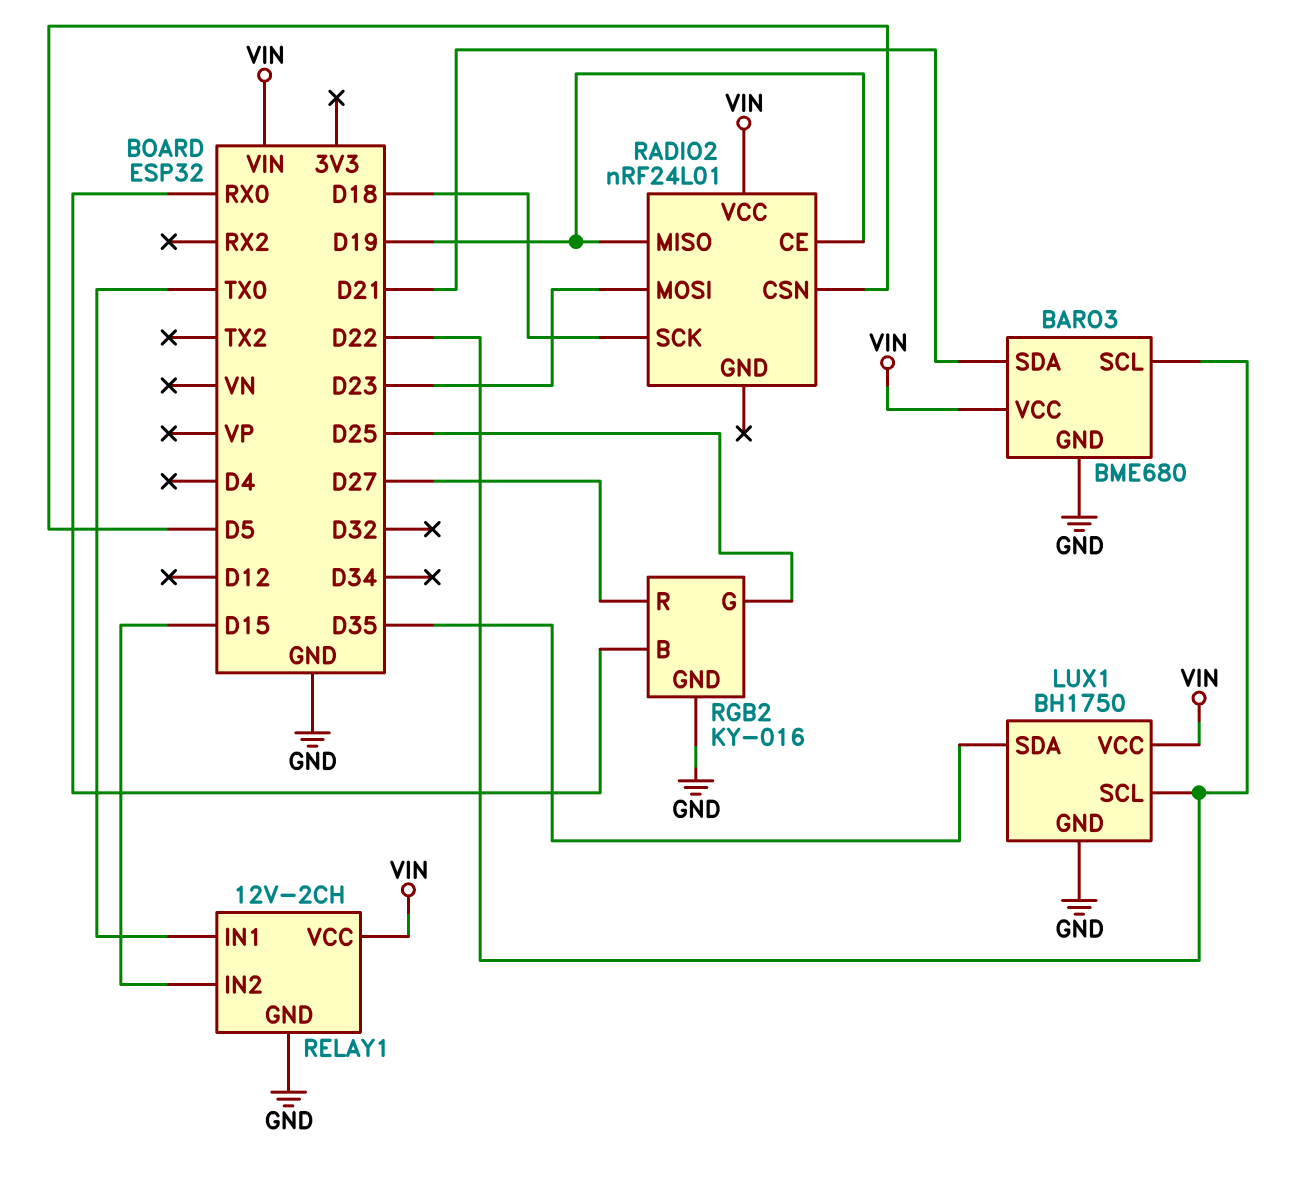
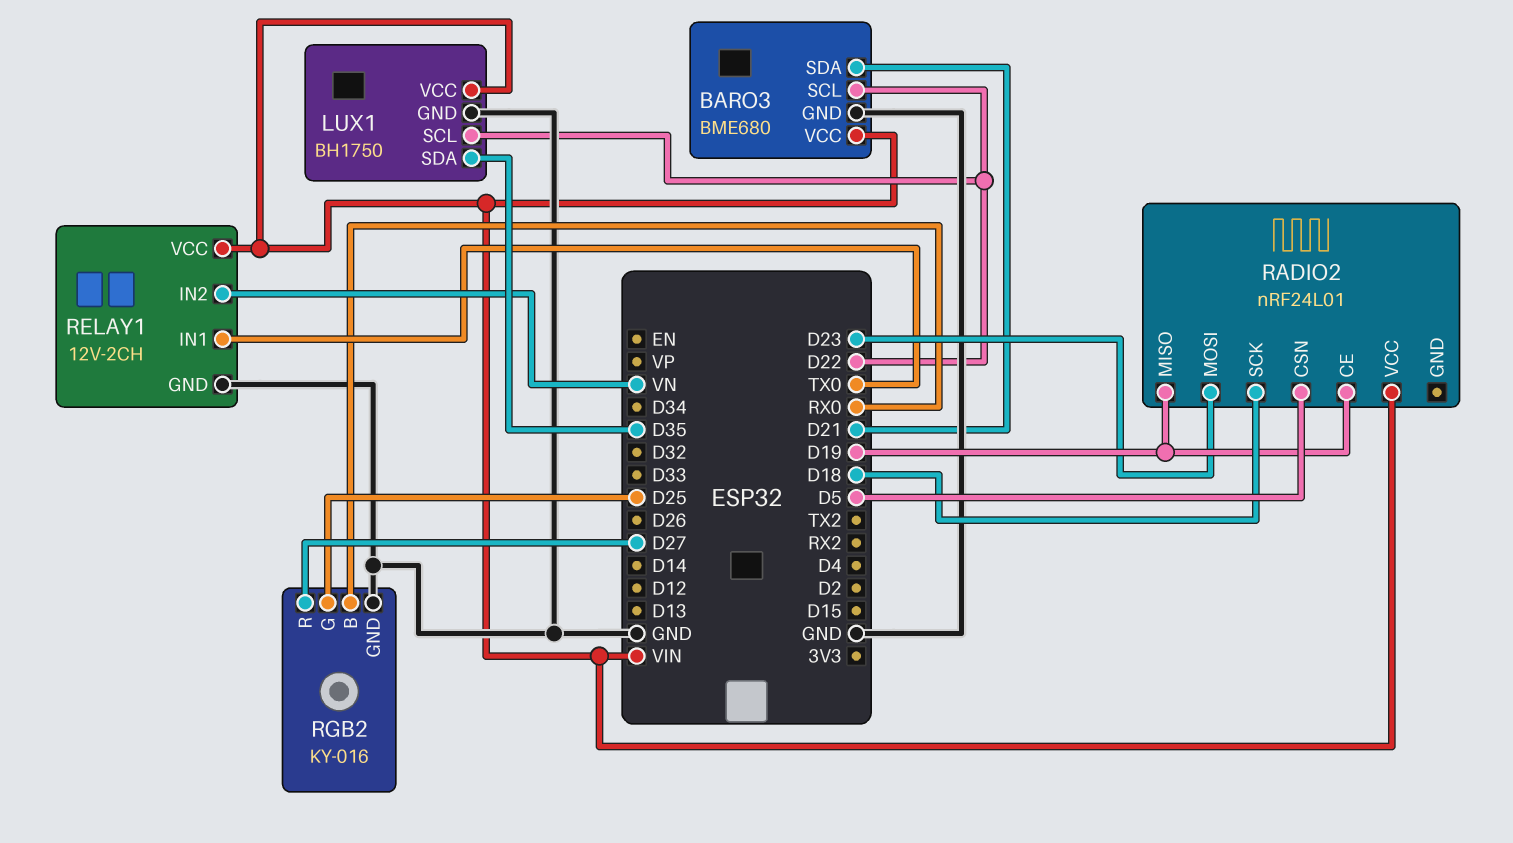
RELAY1 pin IN2: D15 -> VN

